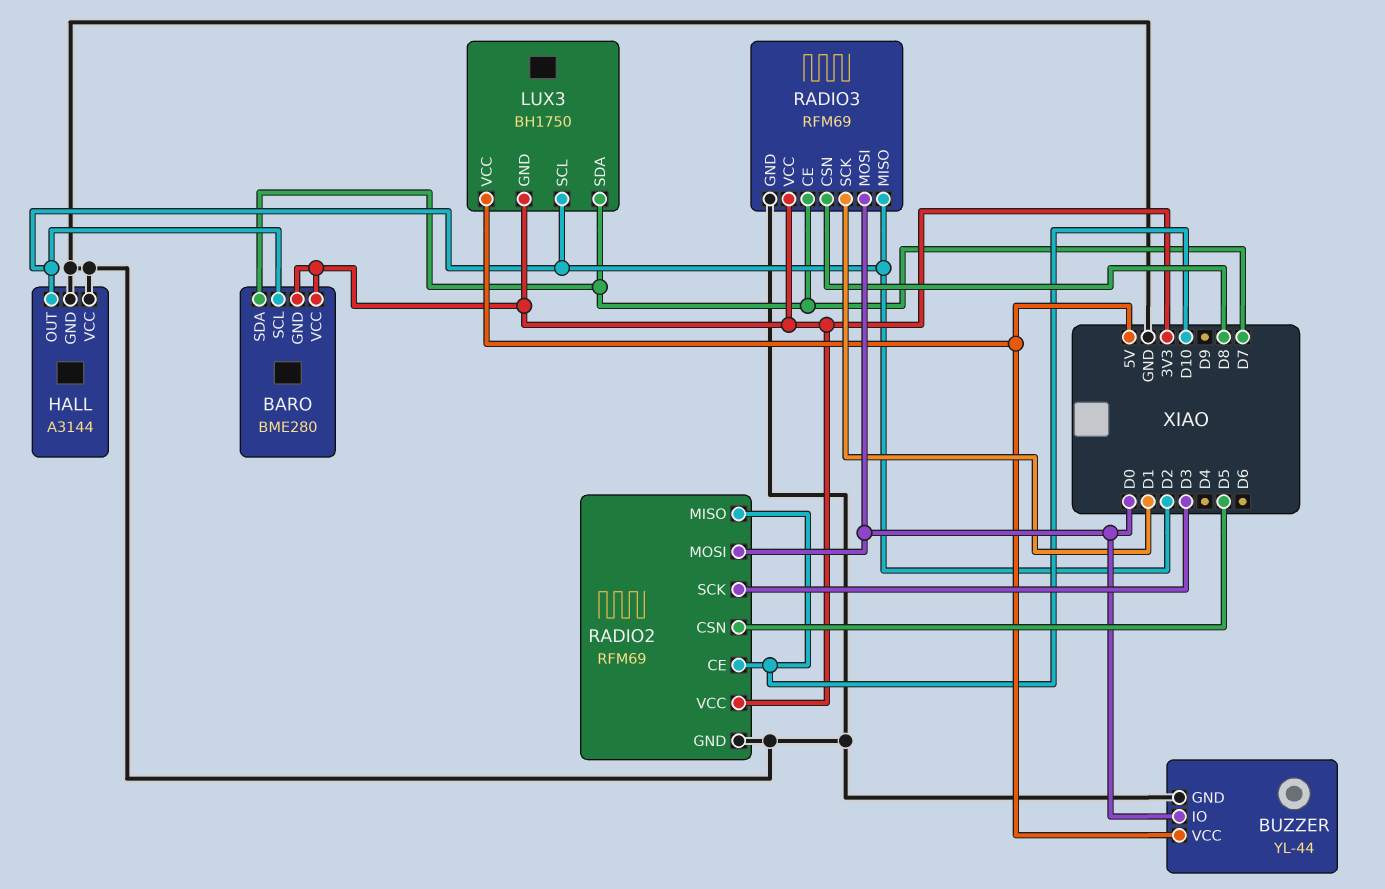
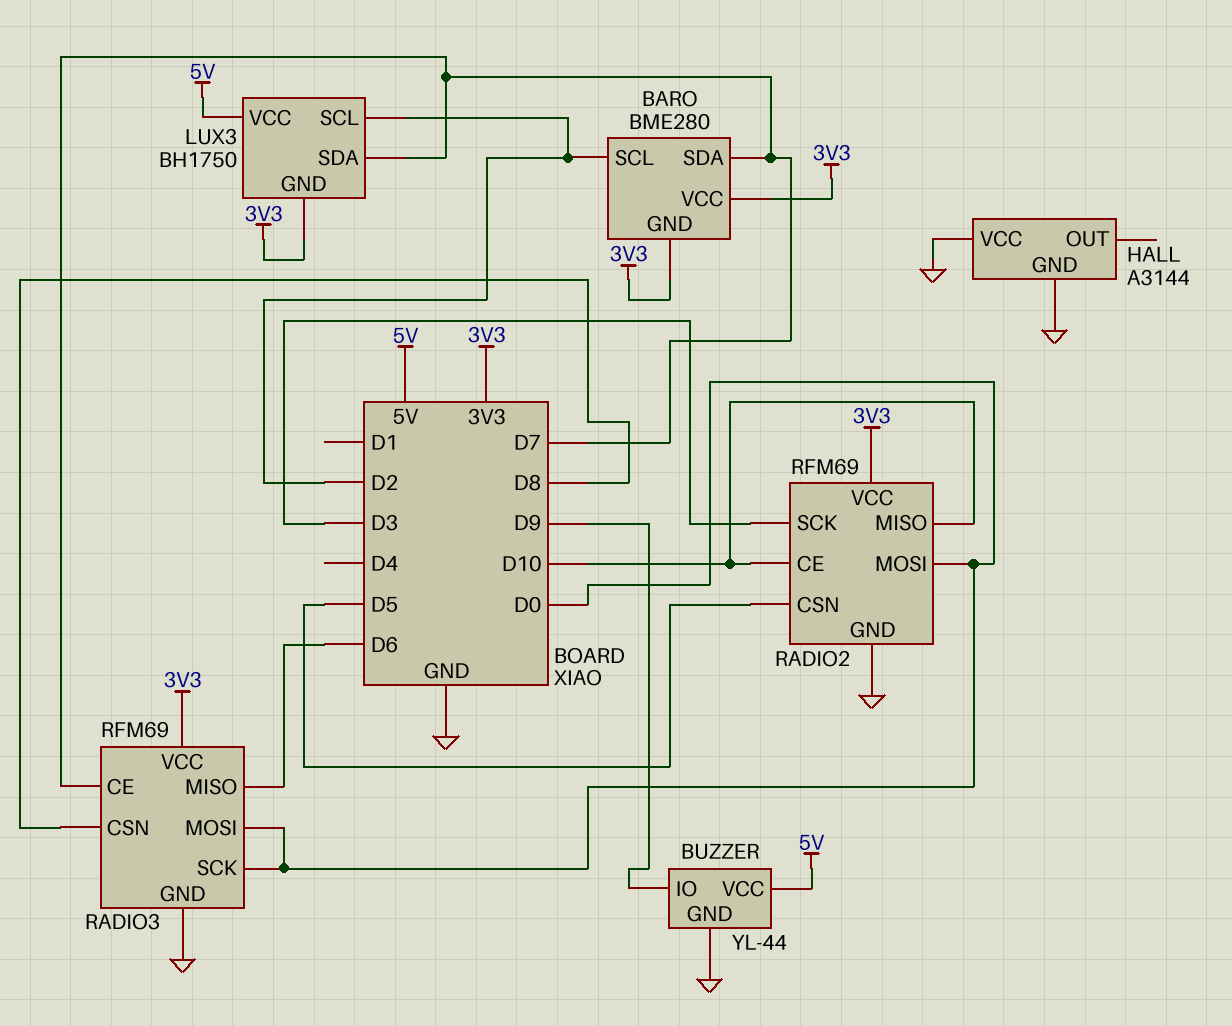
BUZZER pin IO: D0 -> D9
HALL pin OUT: D2 -> none
RADIO3 pin MISO: D2 -> D6
RADIO3 pin SCK: D1 -> D0

